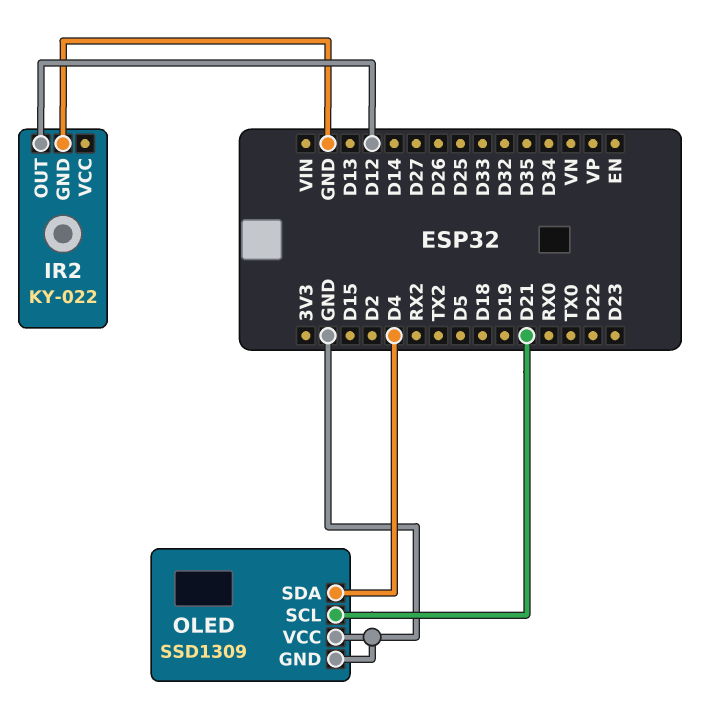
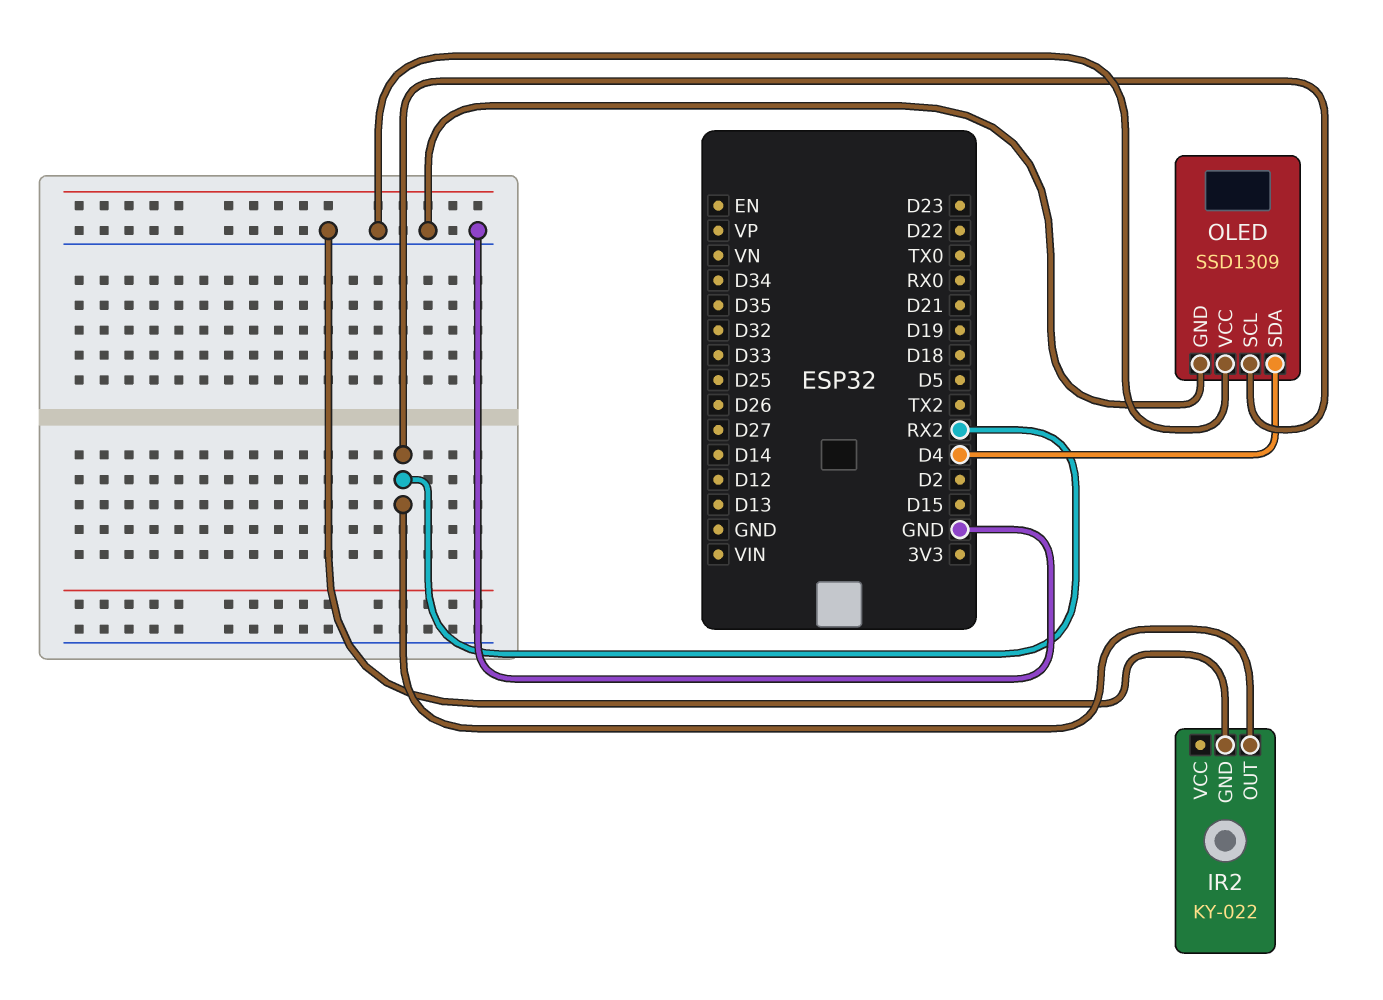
IR2 pin OUT: D12 -> RX2
OLED pin SCL: D21 -> RX2

